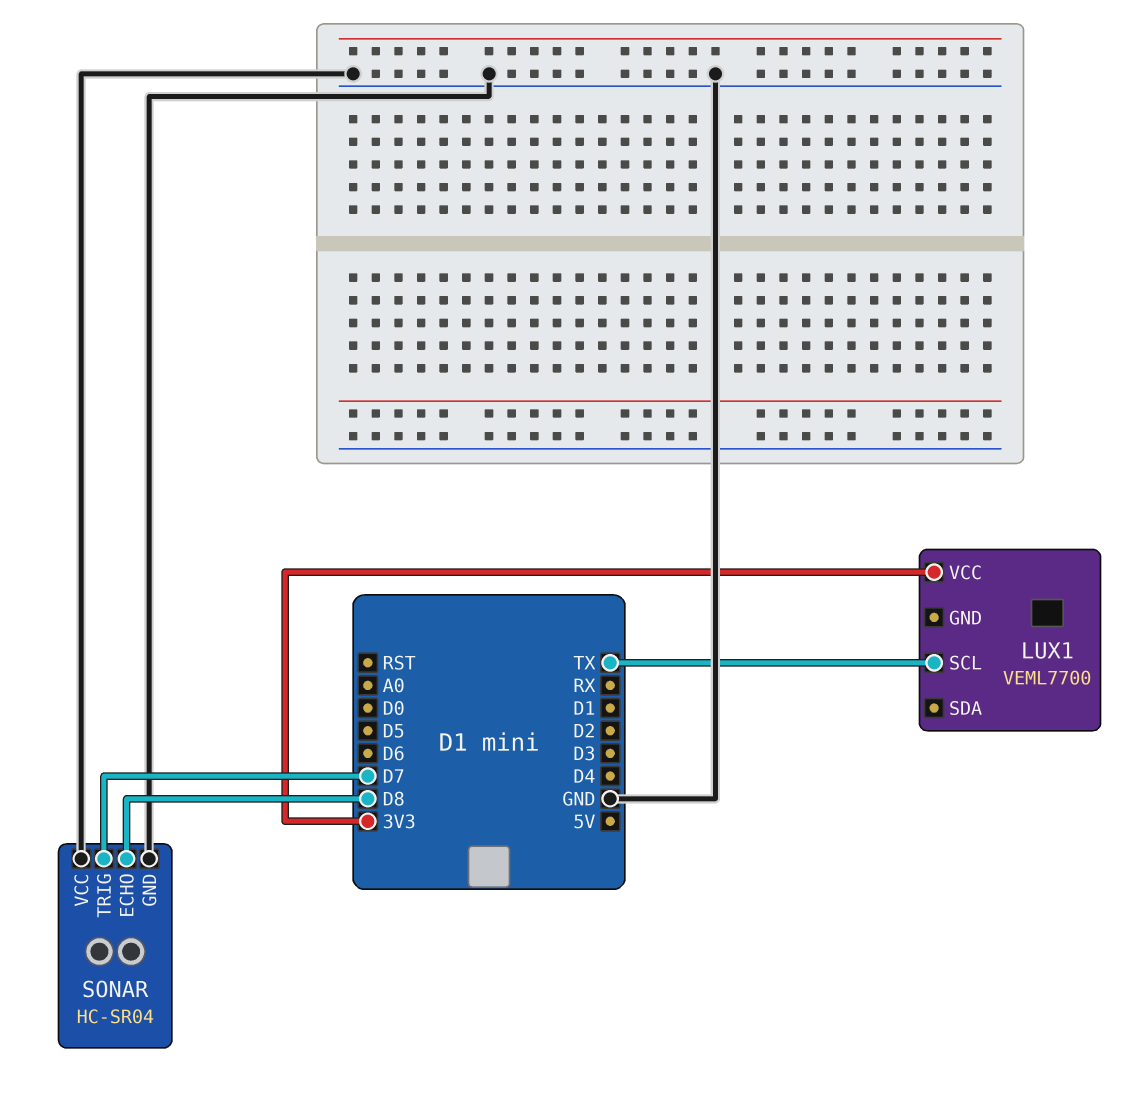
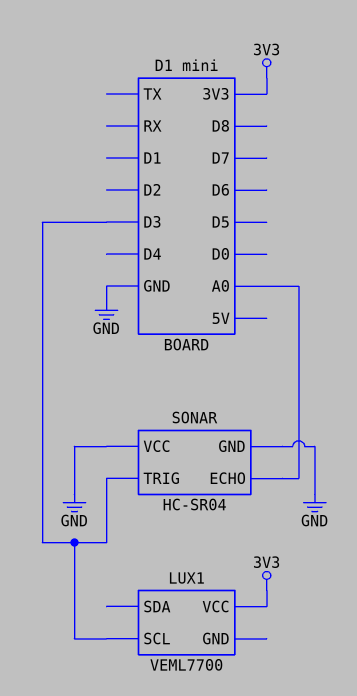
LUX1 pin SCL: TX -> D3
SONAR pin ECHO: D8 -> A0
SONAR pin TRIG: D7 -> D3

